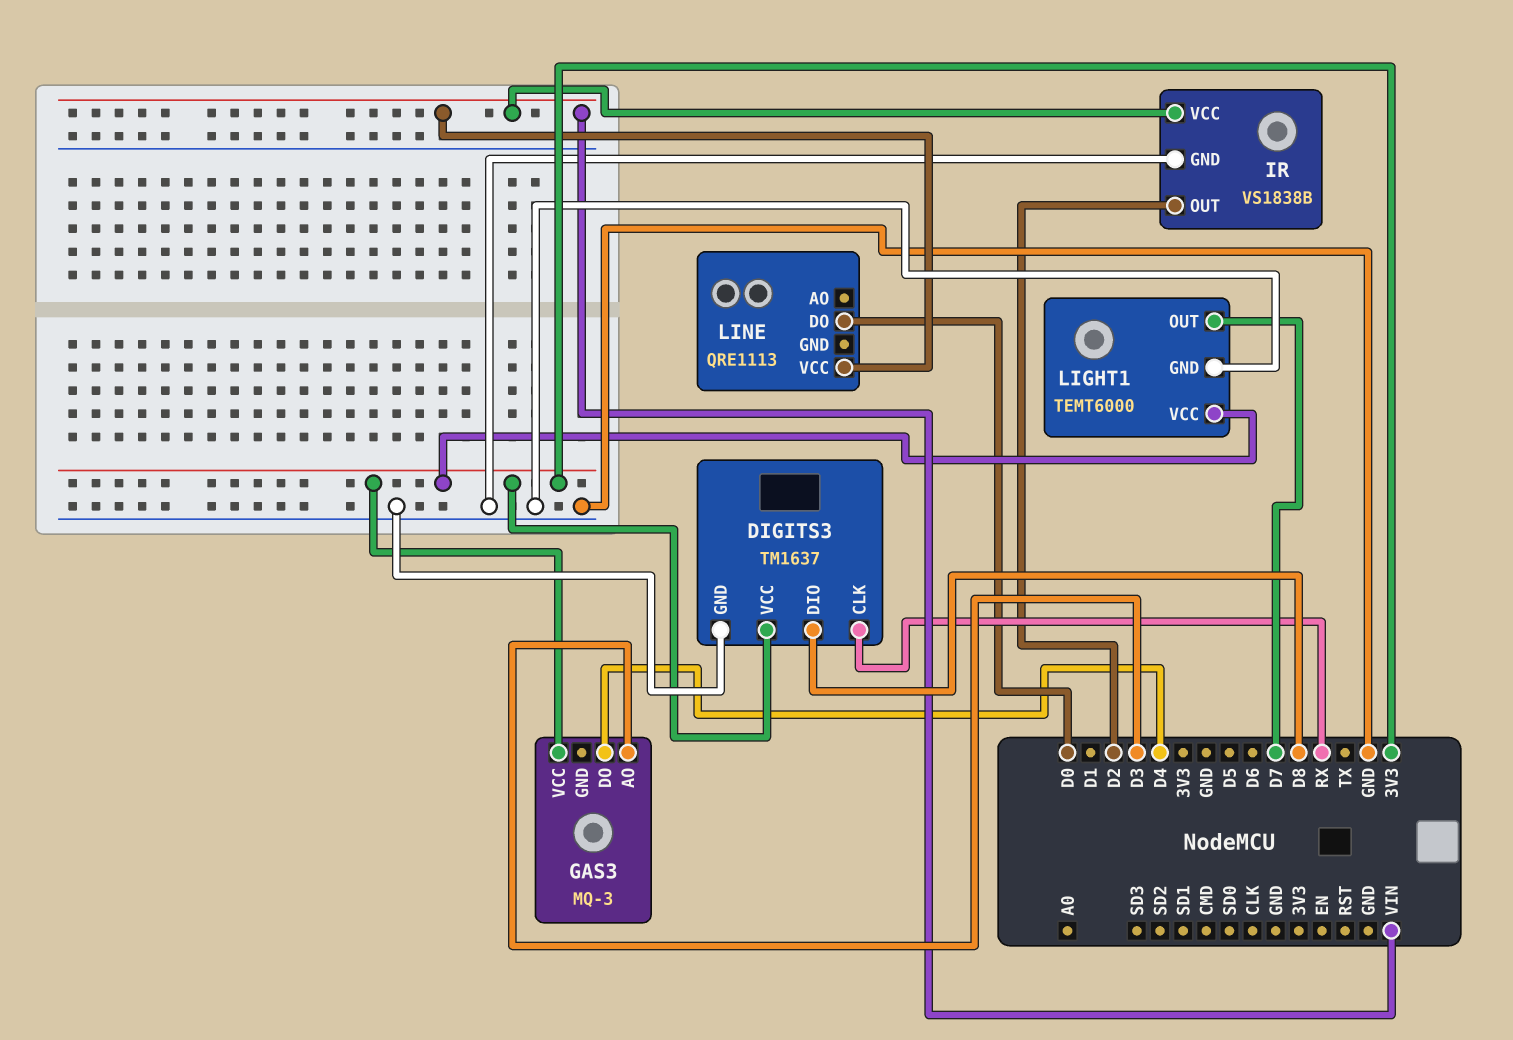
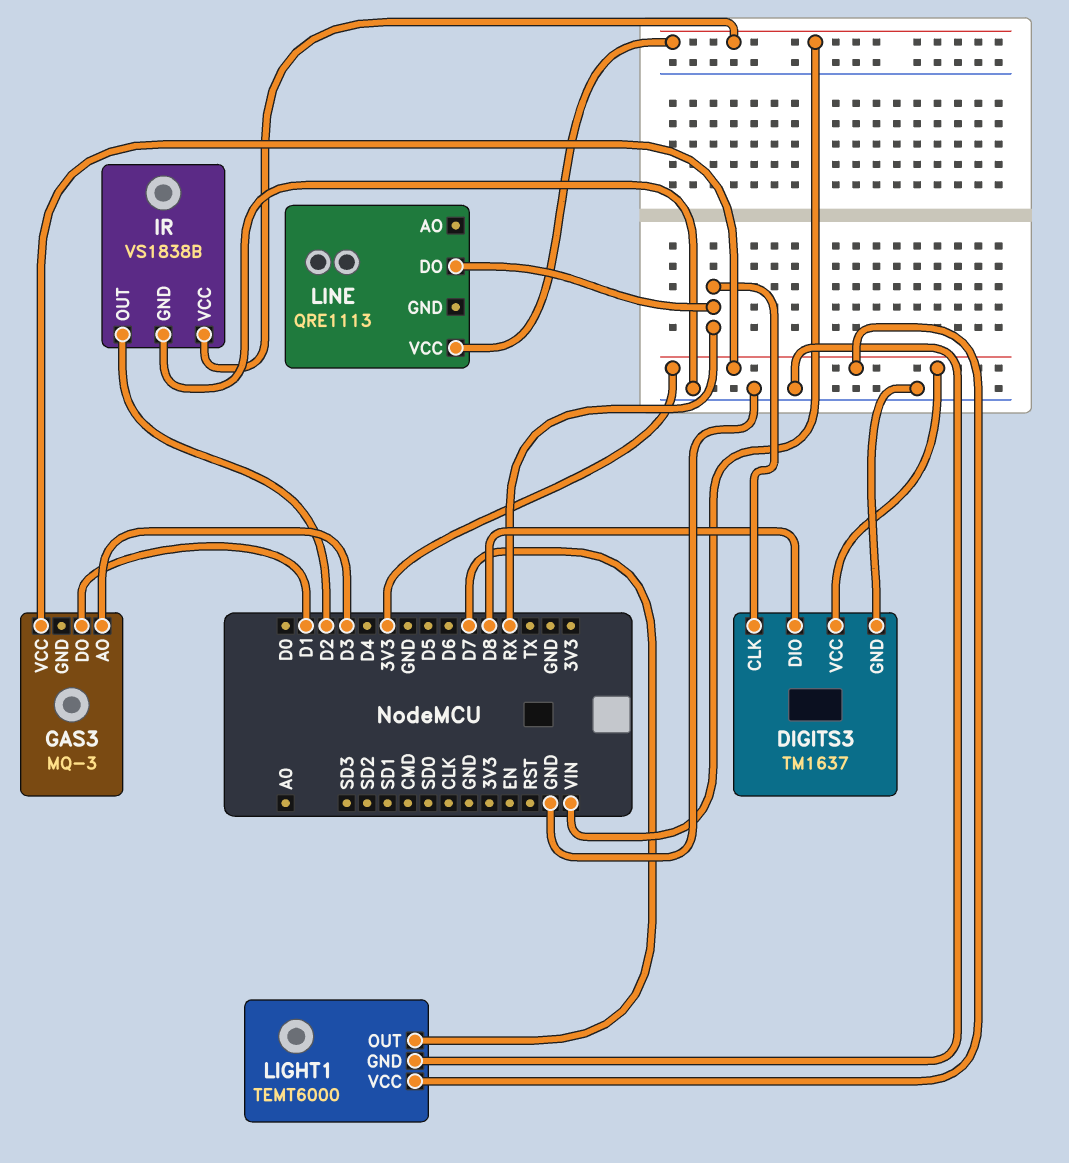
GAS3 pin DO: D4 -> D1
LINE pin DO: D0 -> RX

